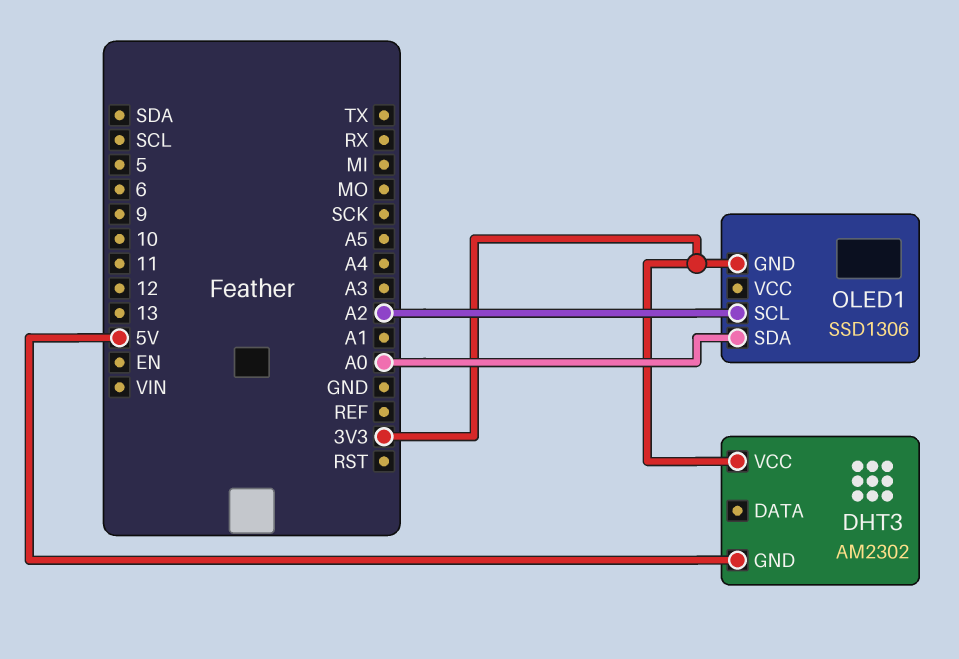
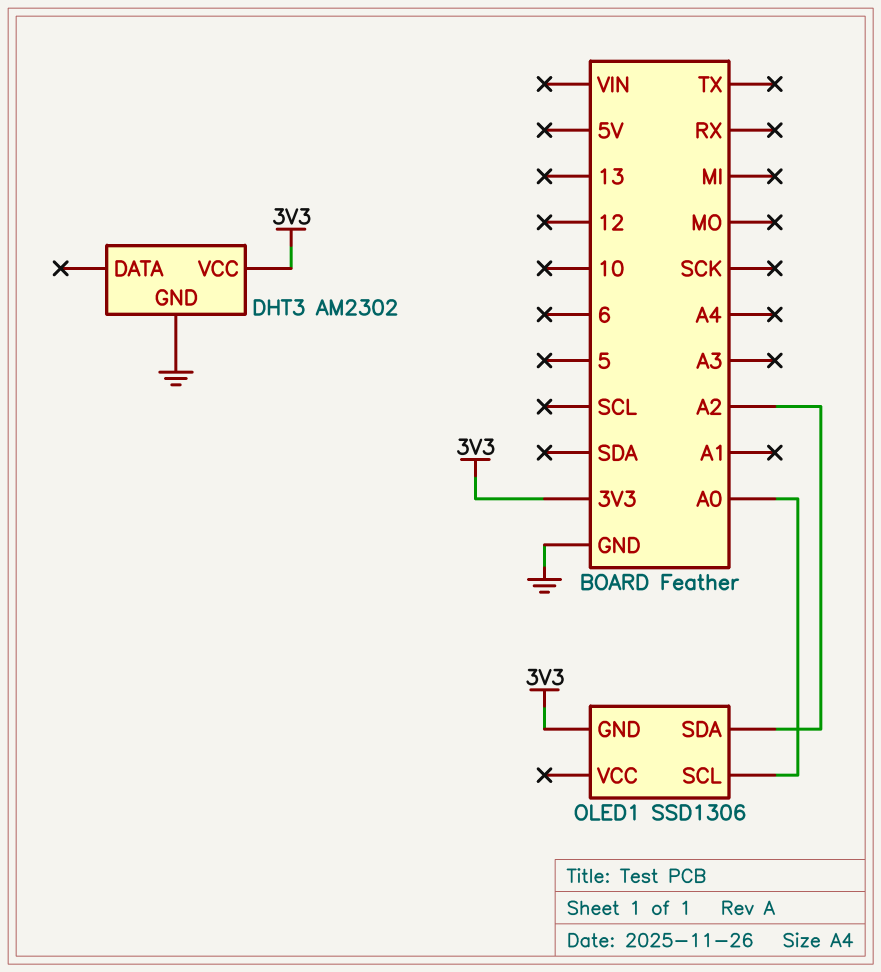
DHT3 pin GND: 5V -> GND
OLED1 pin SCL: A2 -> A0
OLED1 pin SDA: A0 -> A2

